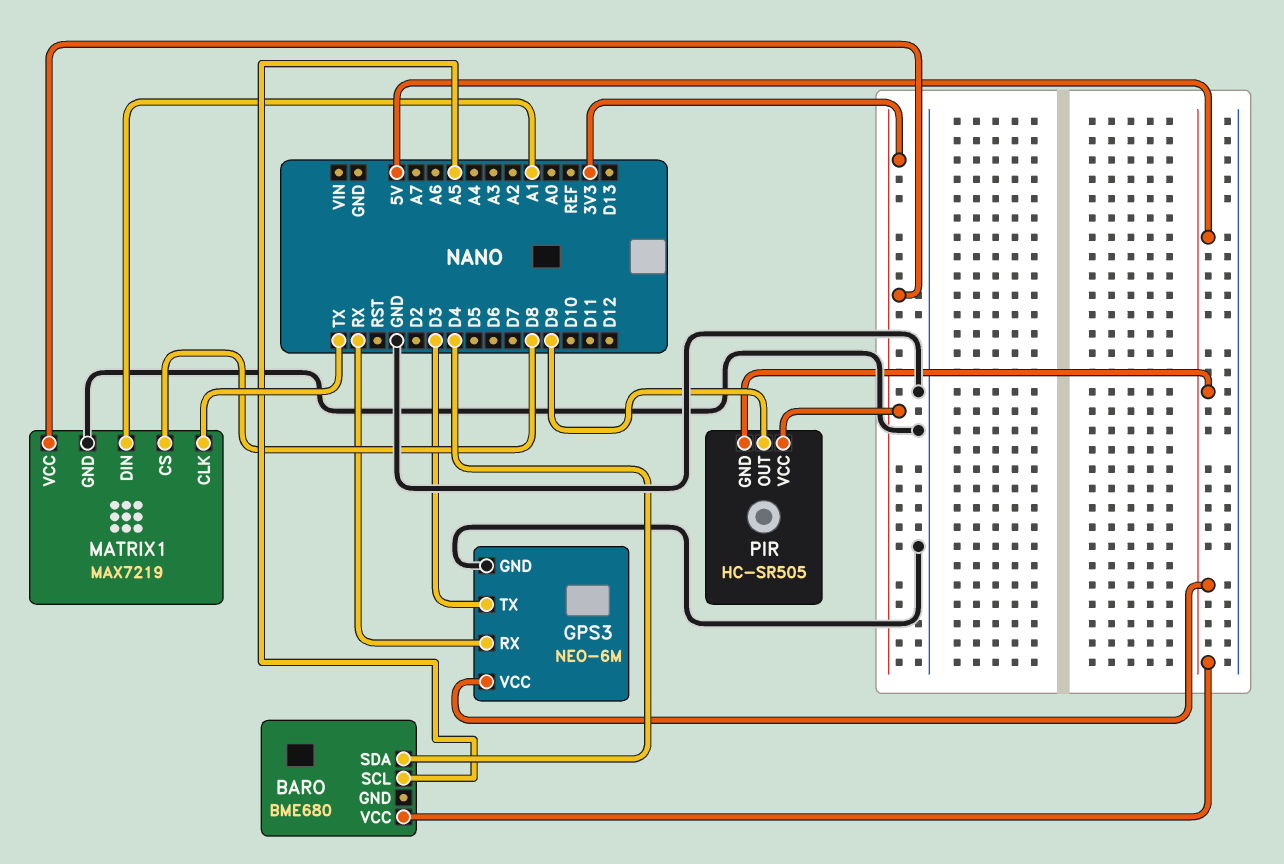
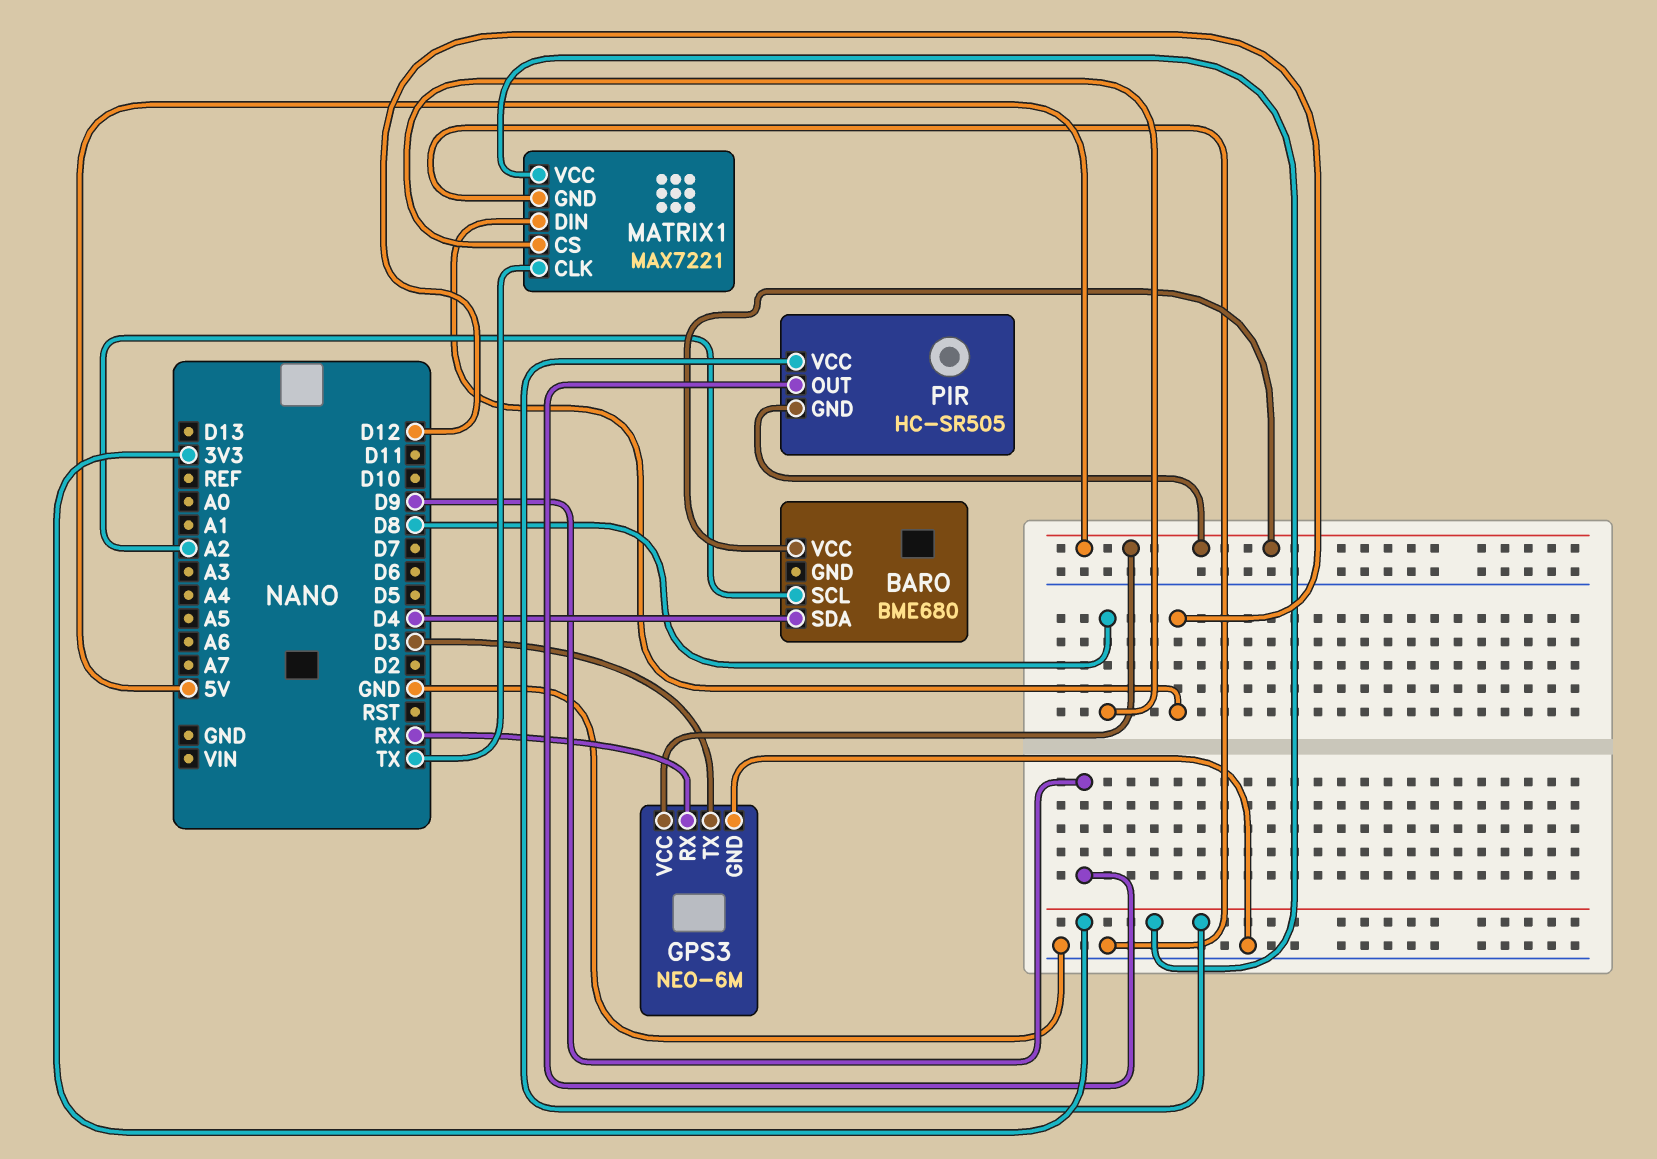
BARO pin SCL: A5 -> A2
MATRIX1: MAX7219 -> MAX7221
MATRIX1 pin DIN: A1 -> D12

